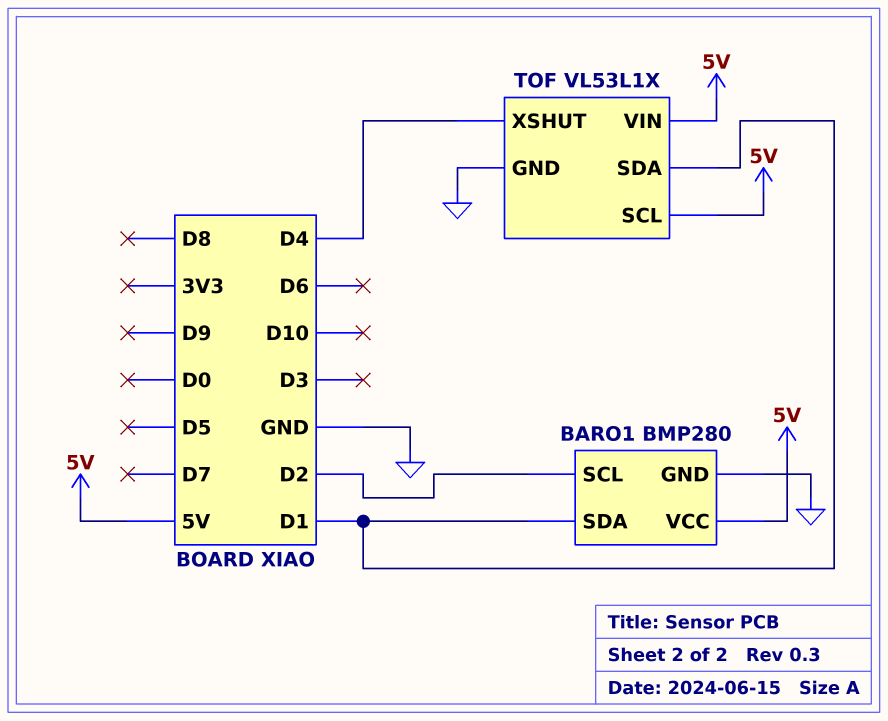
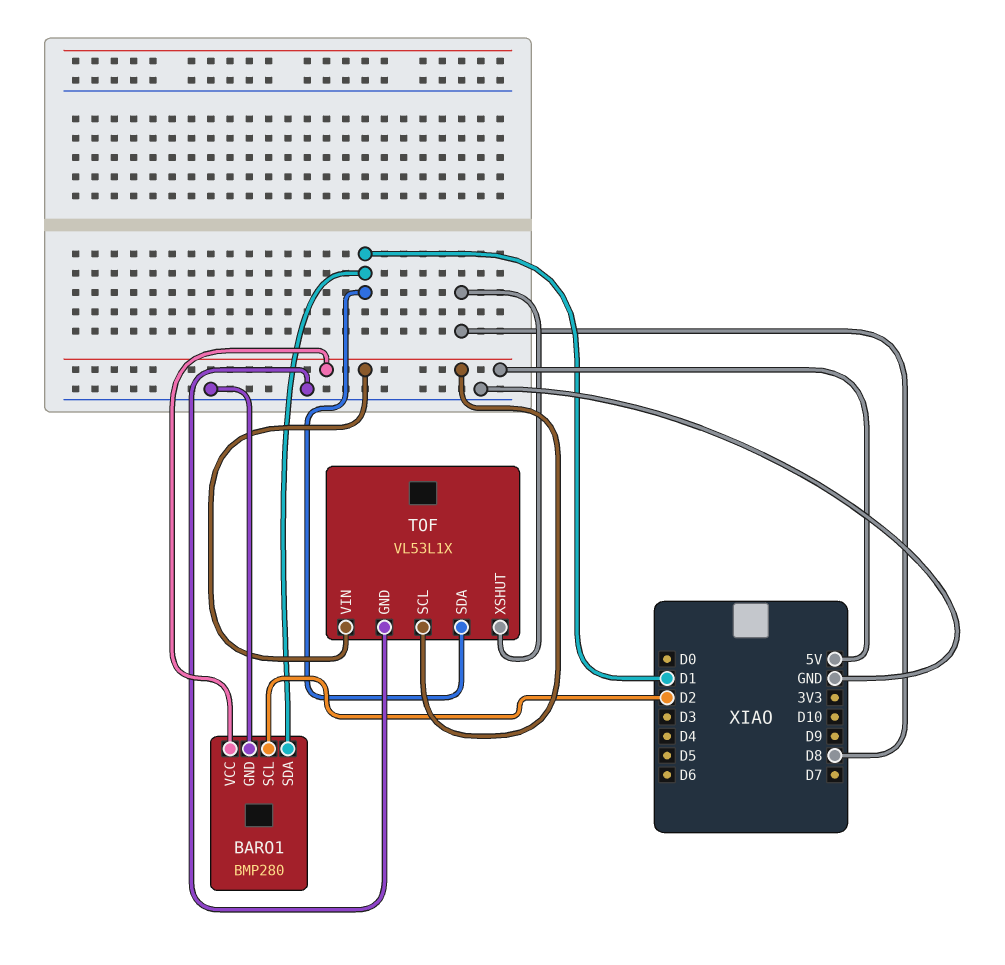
TOF pin XSHUT: D4 -> D8

